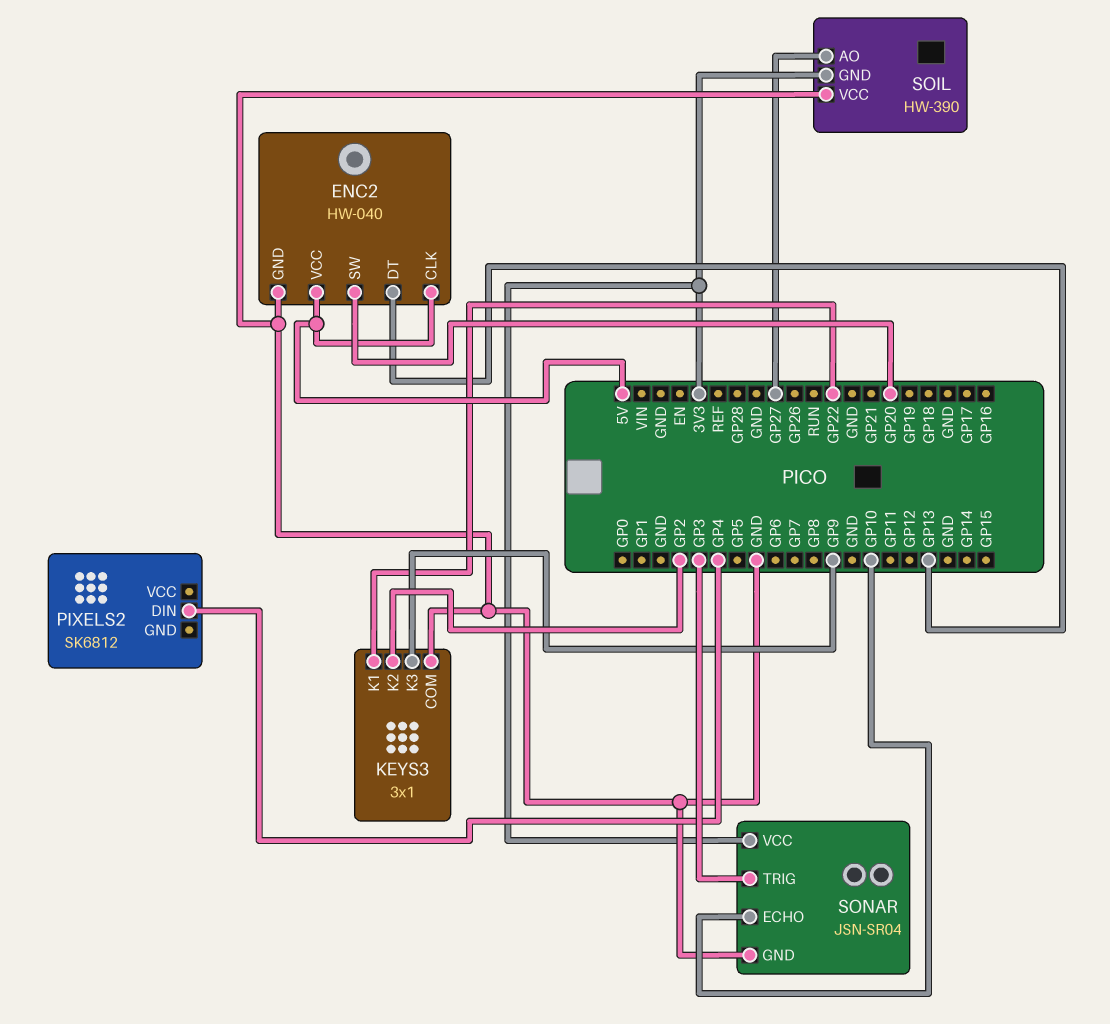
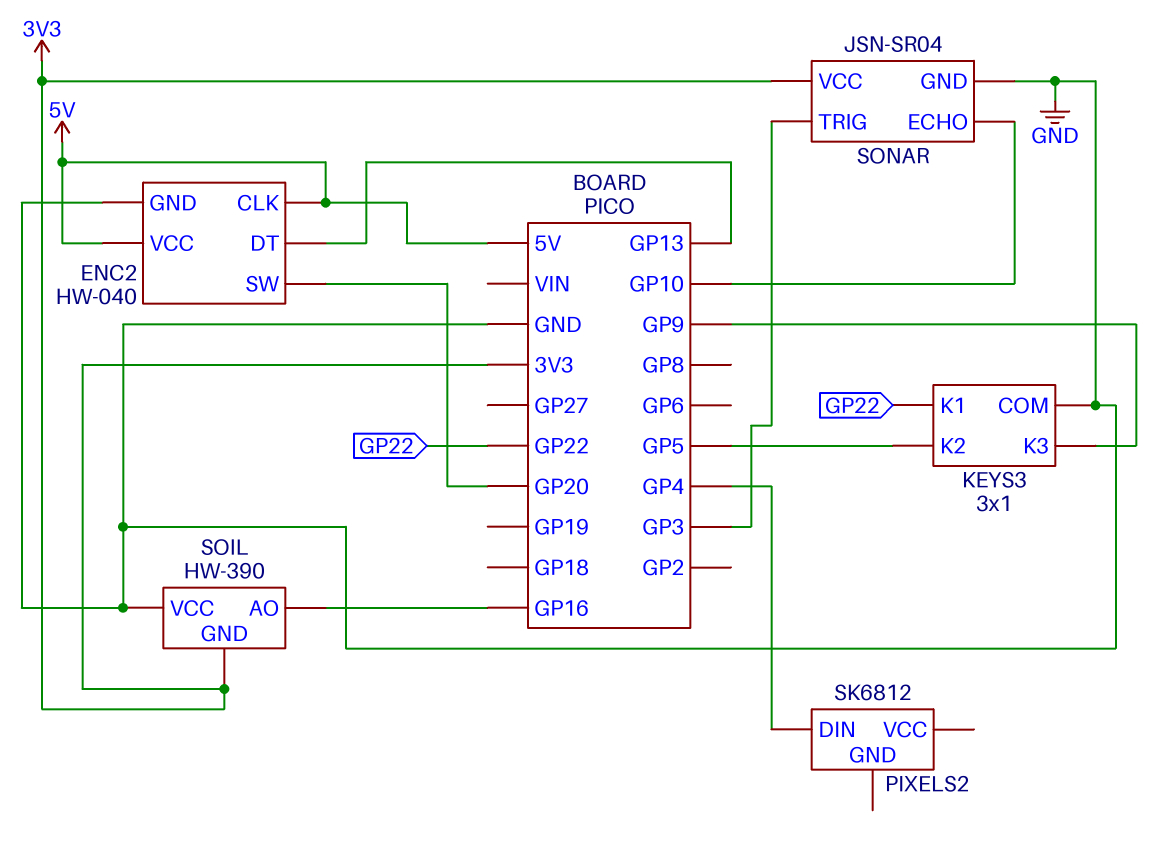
KEYS3 pin K2: GP2 -> GP5
SOIL pin AO: GP27 -> GP16

